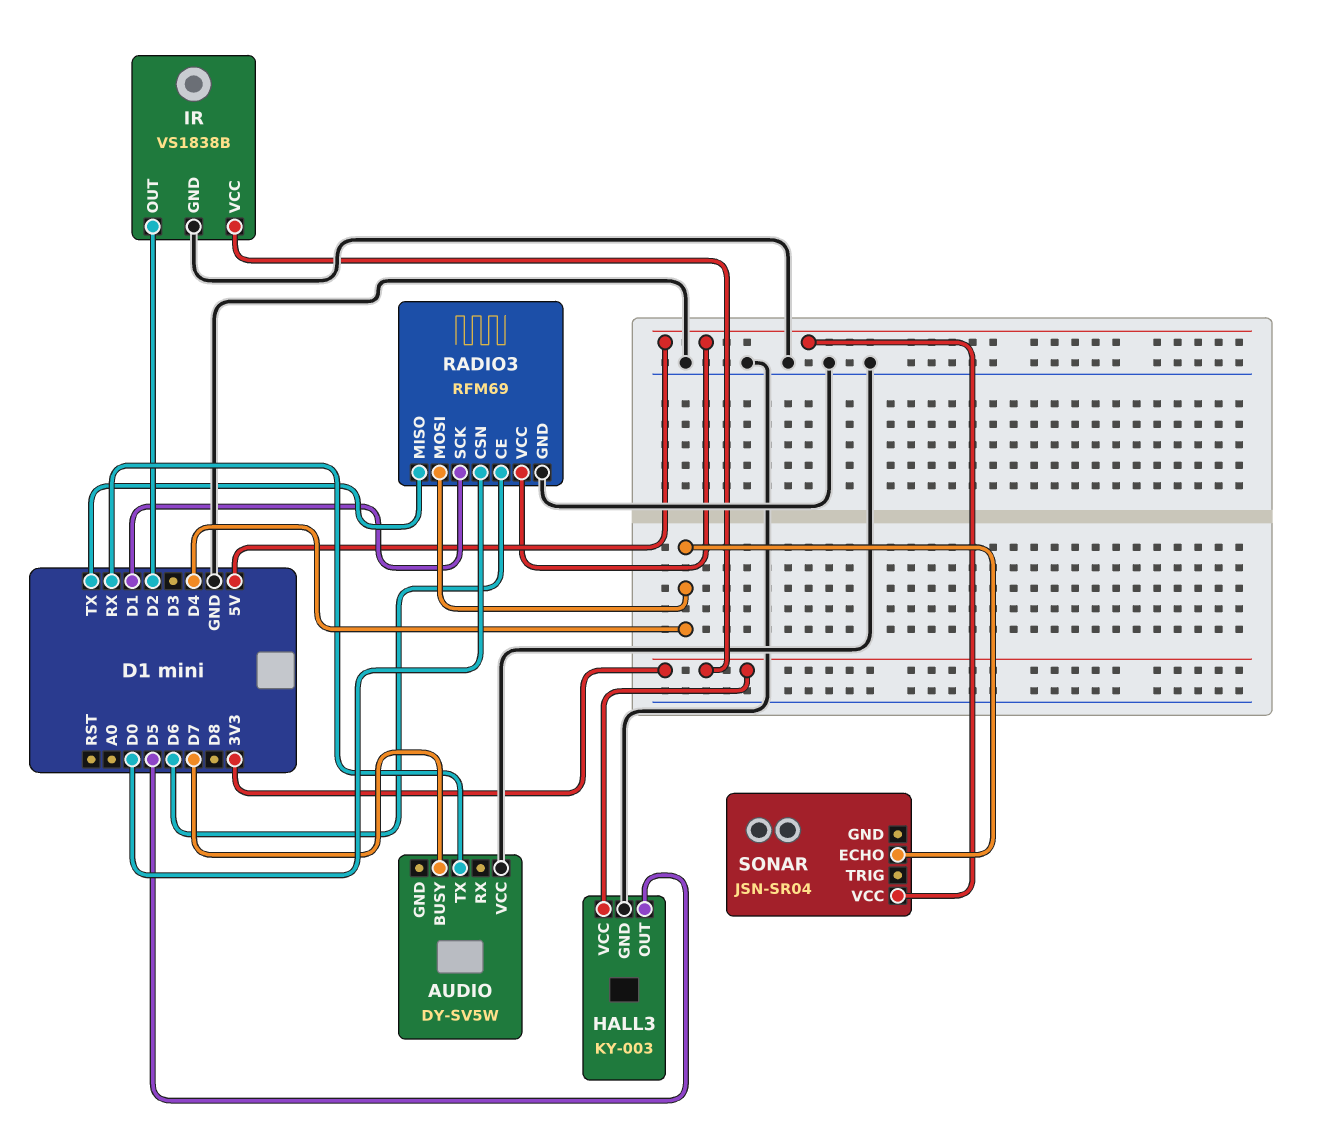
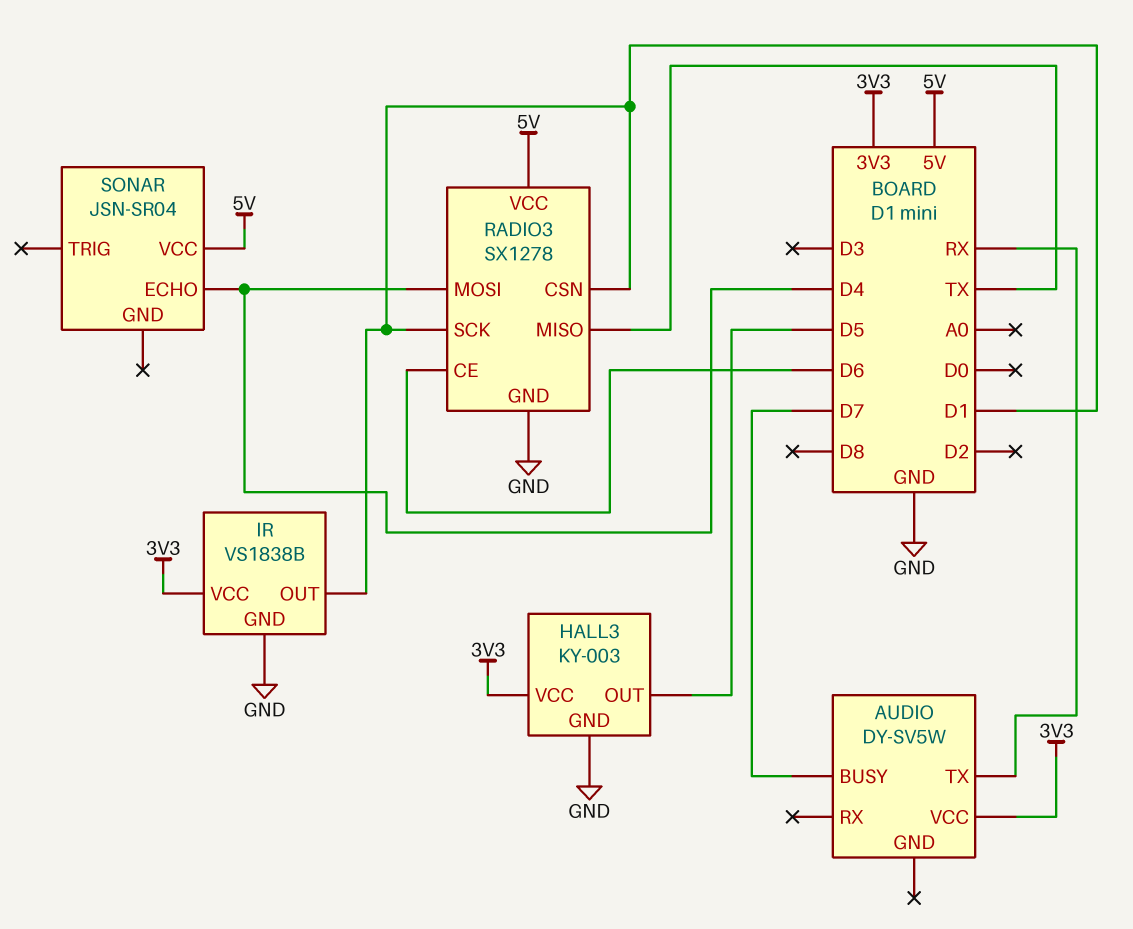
AUDIO pin VCC: GND -> 3V3
IR pin OUT: D2 -> D1
RADIO3: RFM69 -> SX1278
RADIO3 pin CSN: D0 -> D1

